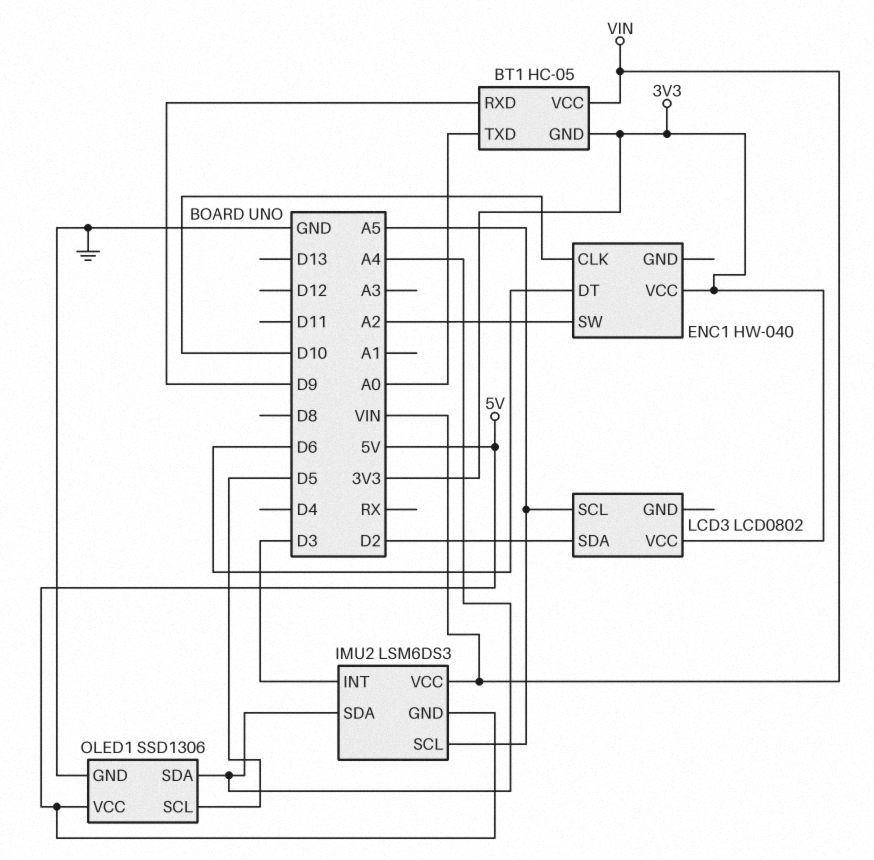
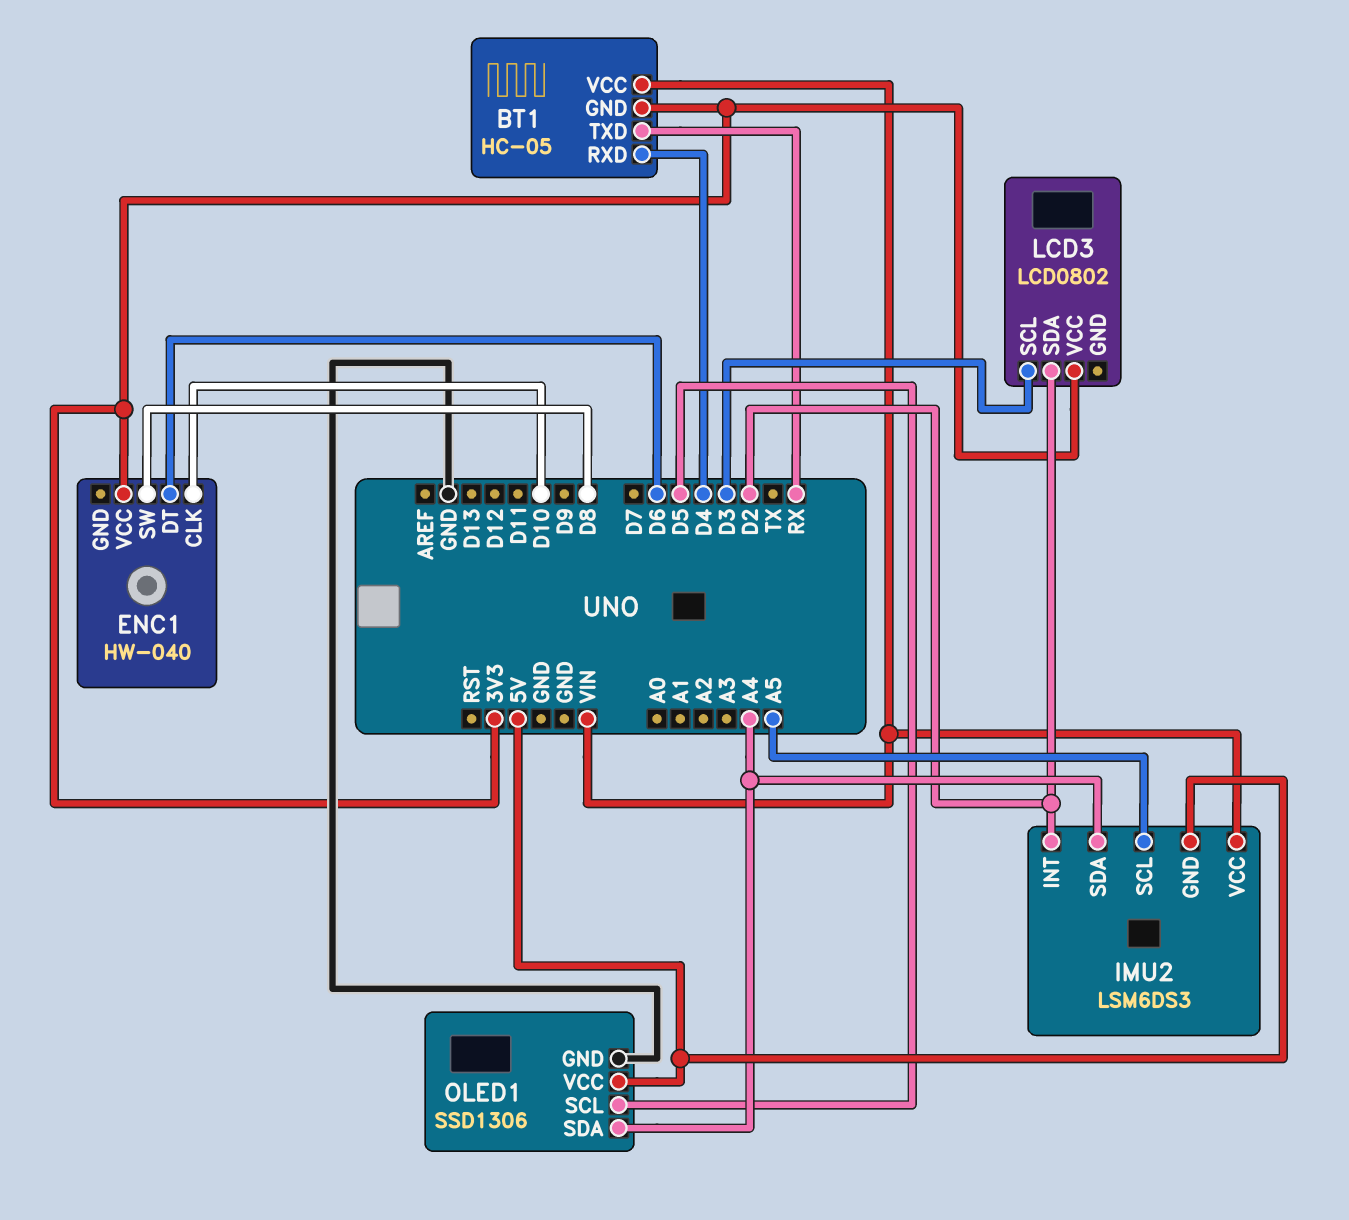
BT1 pin RXD: D9 -> D4
BT1 pin TXD: A0 -> RX
ENC1 pin SW: A2 -> D8
IMU2 pin INT: D3 -> D2
LCD3 pin SCL: A5 -> D3

